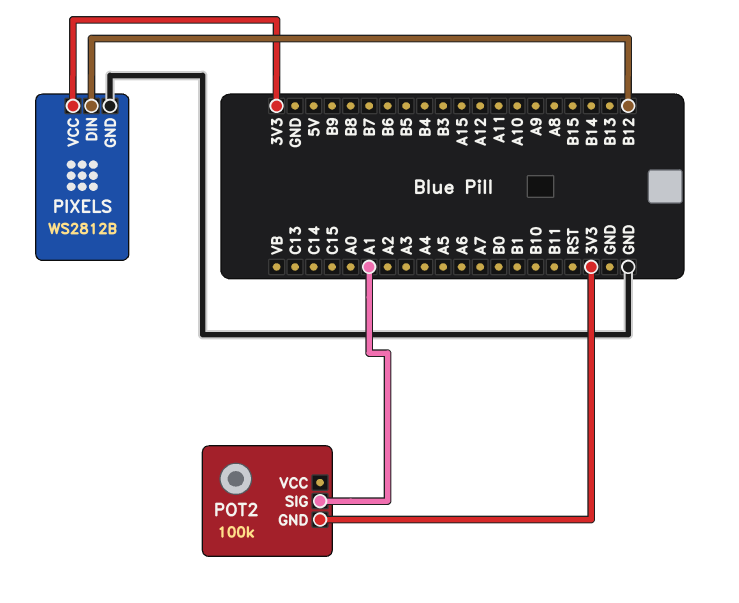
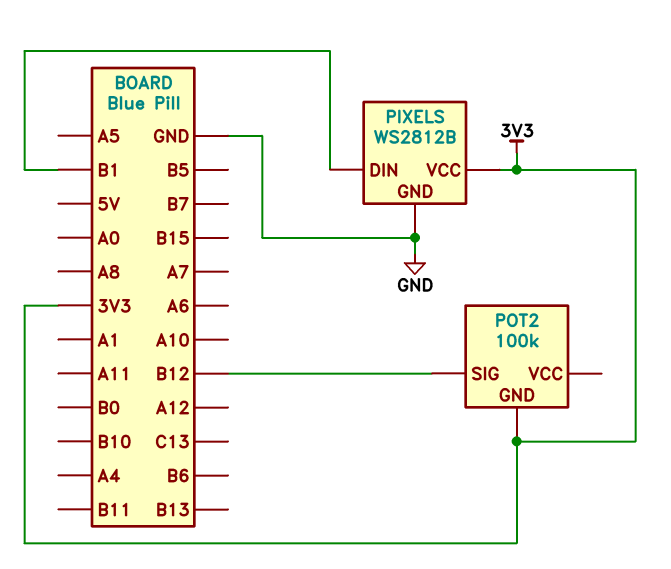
PIXELS pin DIN: B12 -> B1
POT2 pin SIG: A1 -> B12

